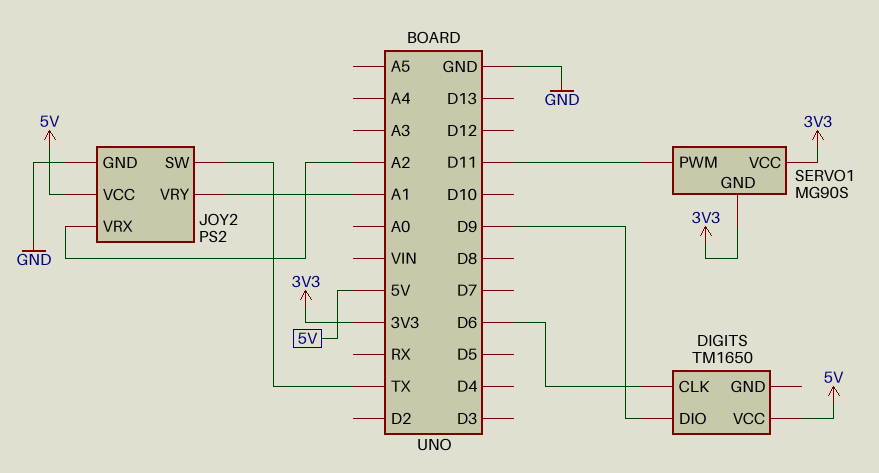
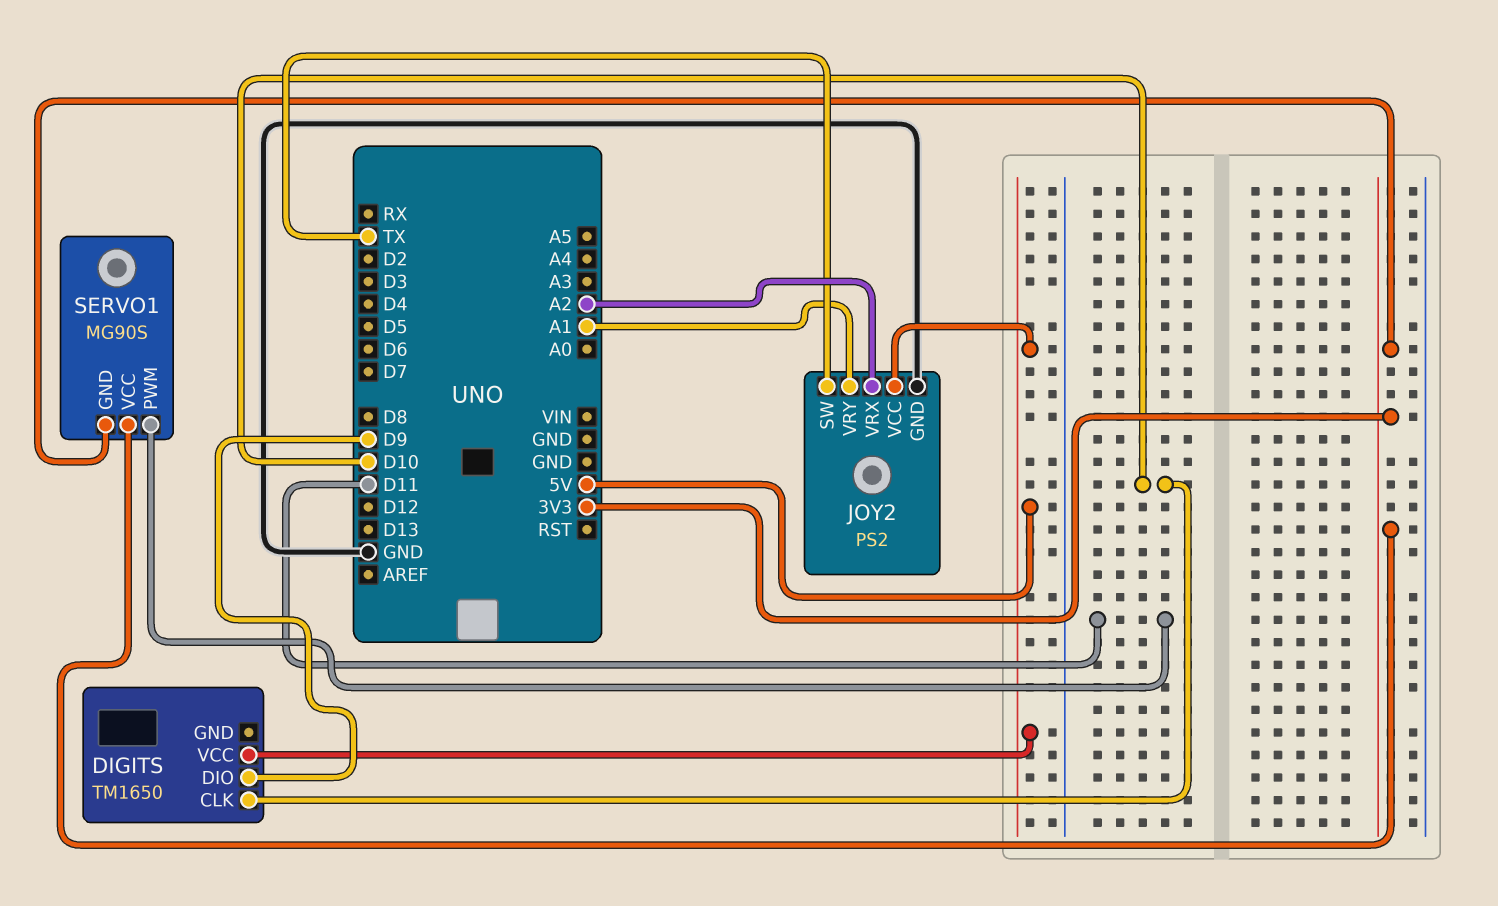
DIGITS pin CLK: D6 -> D10

